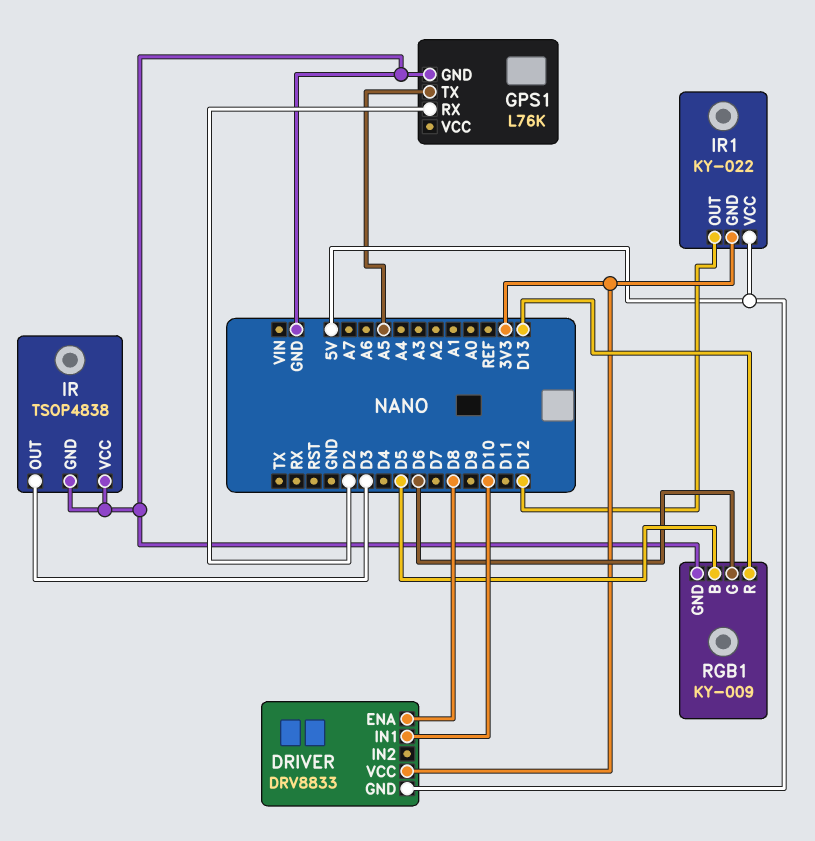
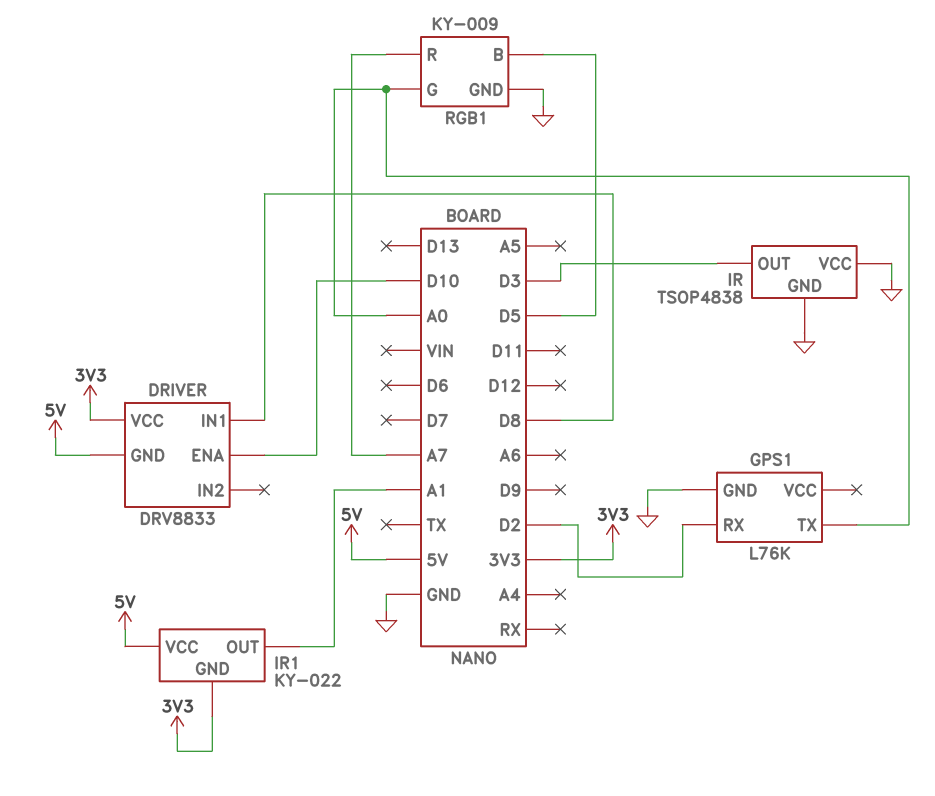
DRIVER pin ENA: D8 -> D10
DRIVER pin IN1: D10 -> D8
GPS1 pin TX: A5 -> A0
IR1 pin OUT: D12 -> A1
RGB1 pin G: D6 -> A0
RGB1 pin R: D13 -> A7

